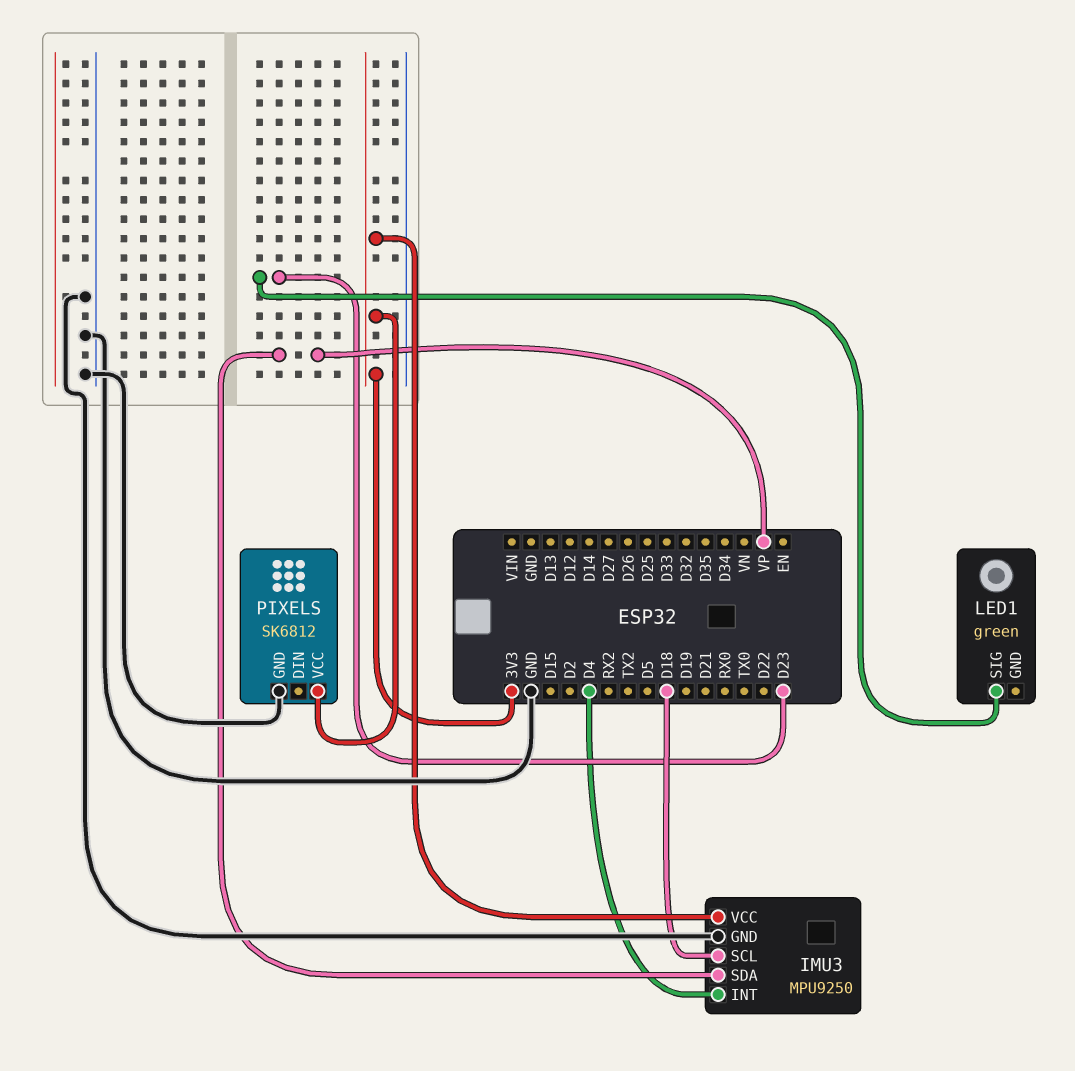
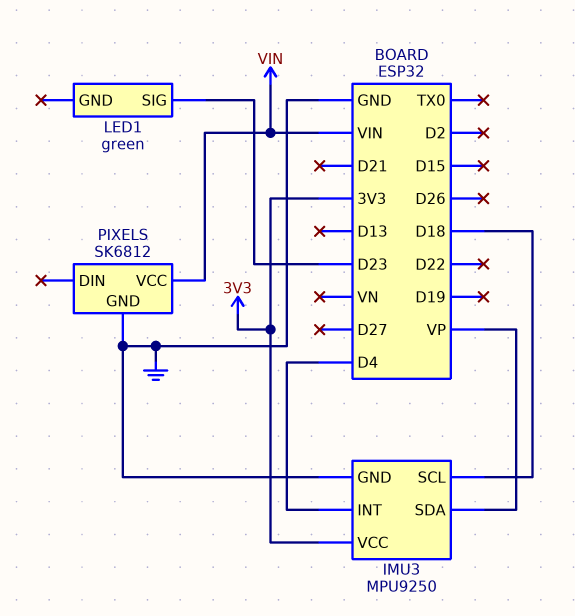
PIXELS pin VCC: 3V3 -> VIN

